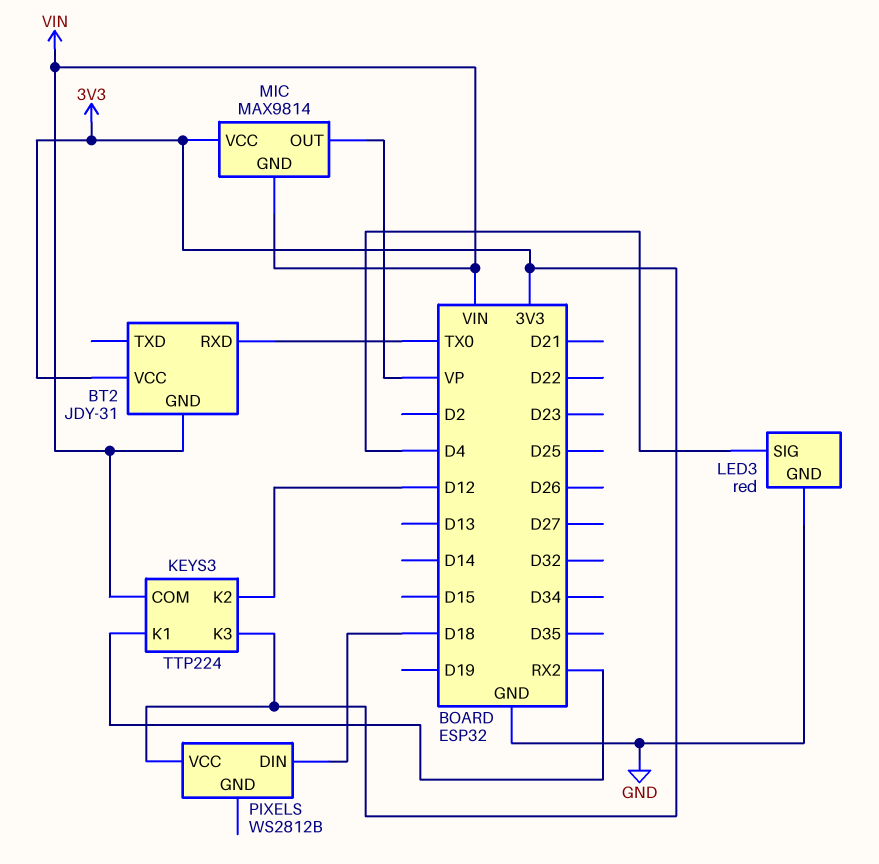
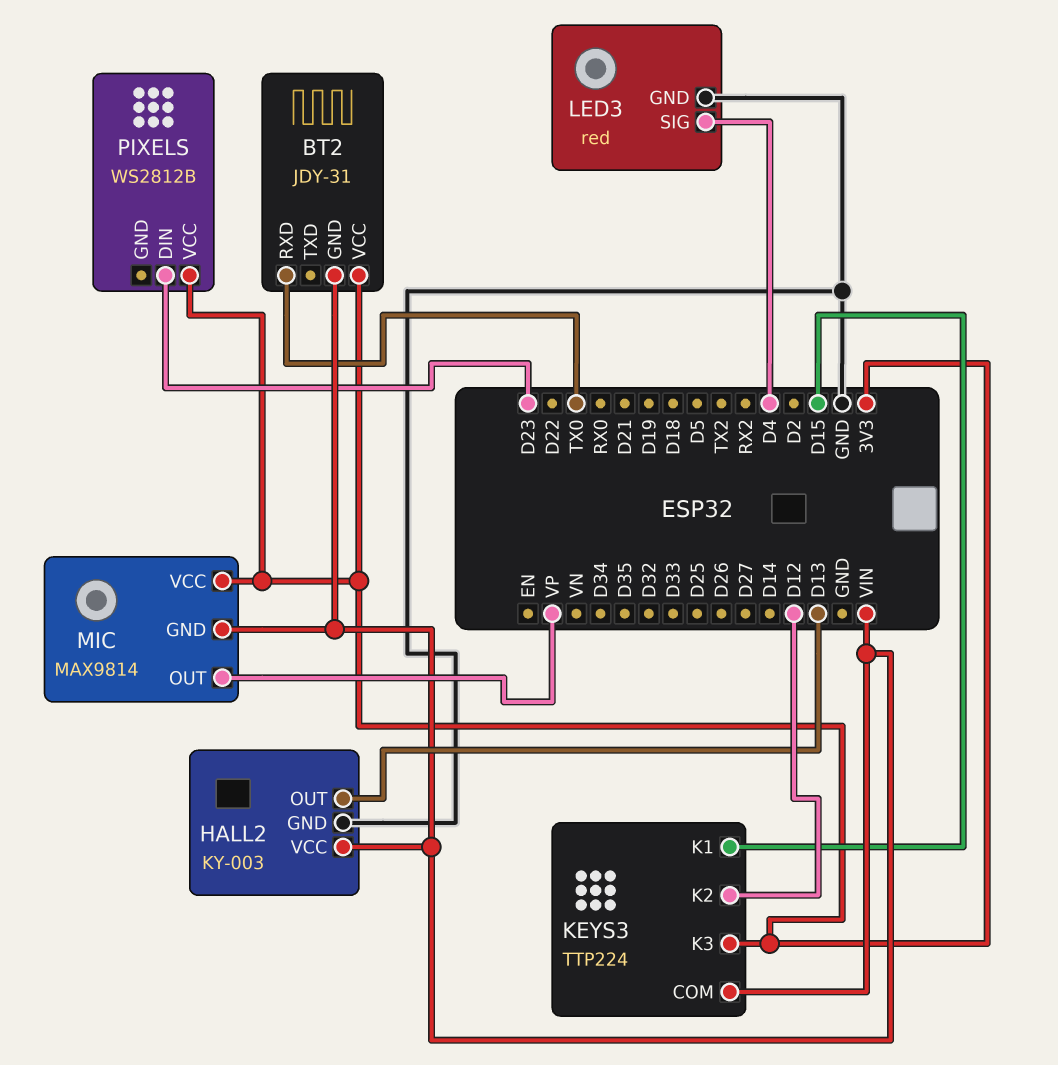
HALL2: none -> KY-003
HALL2 pin GND: none -> GND
HALL2 pin OUT: none -> D13
HALL2 pin VCC: none -> VIN
KEYS3 pin K1: RX2 -> D15
PIXELS pin DIN: D18 -> D23

